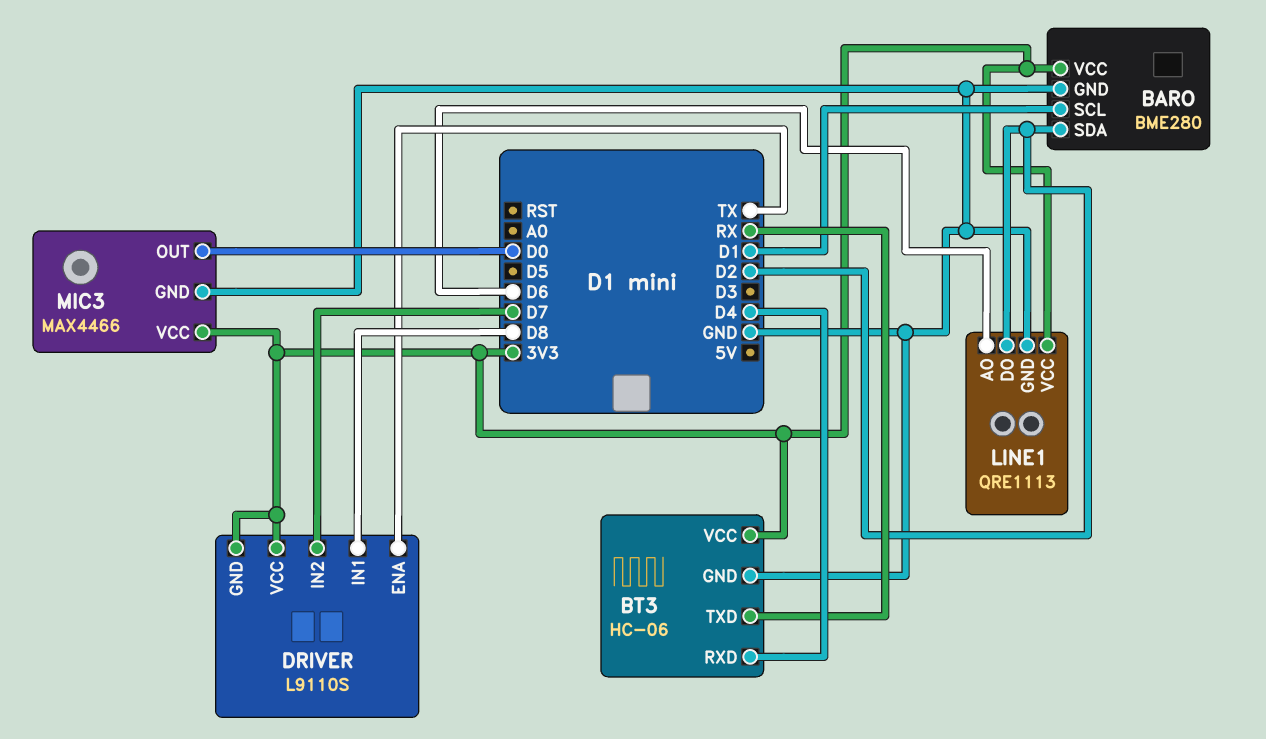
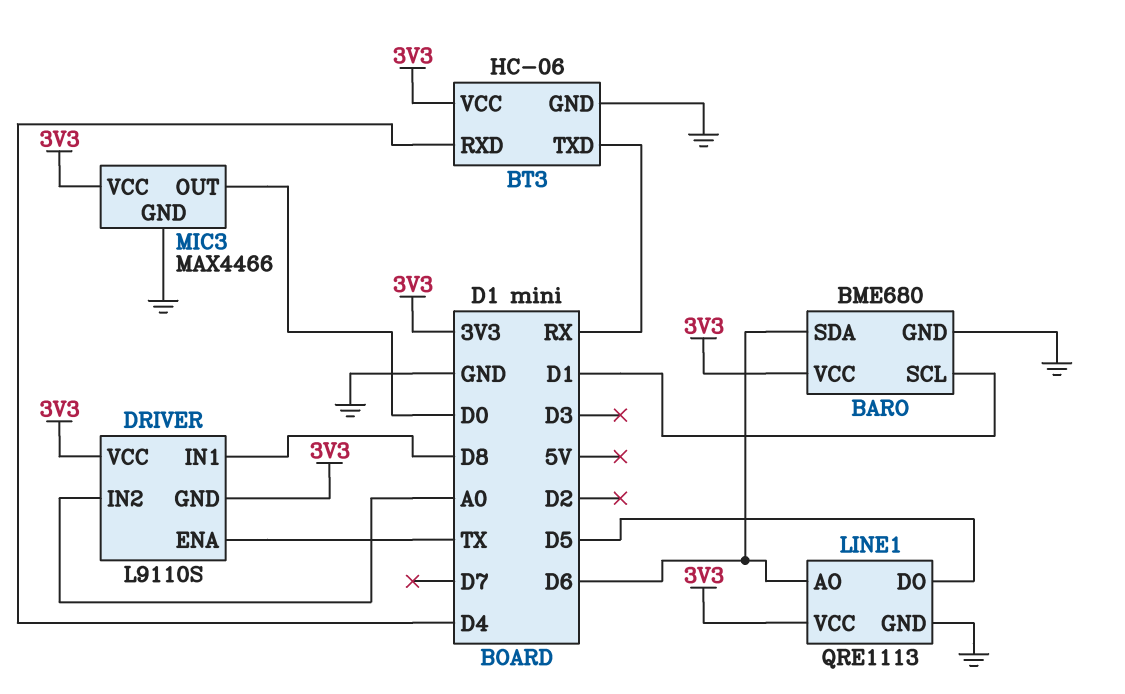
BARO: BME280 -> BME680
BARO pin SDA: D2 -> D6
DRIVER pin IN2: D7 -> A0
LINE1 pin DO: D2 -> D5

